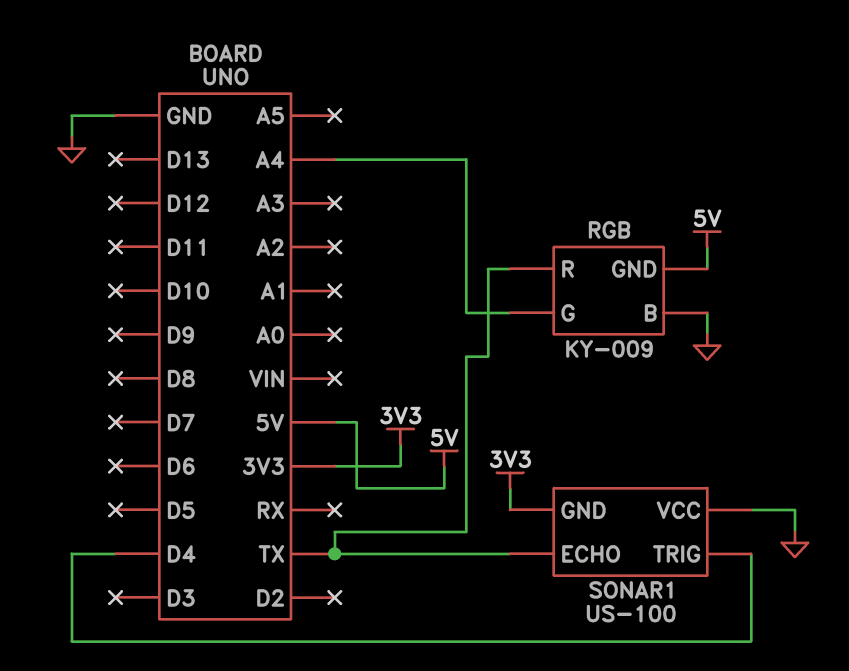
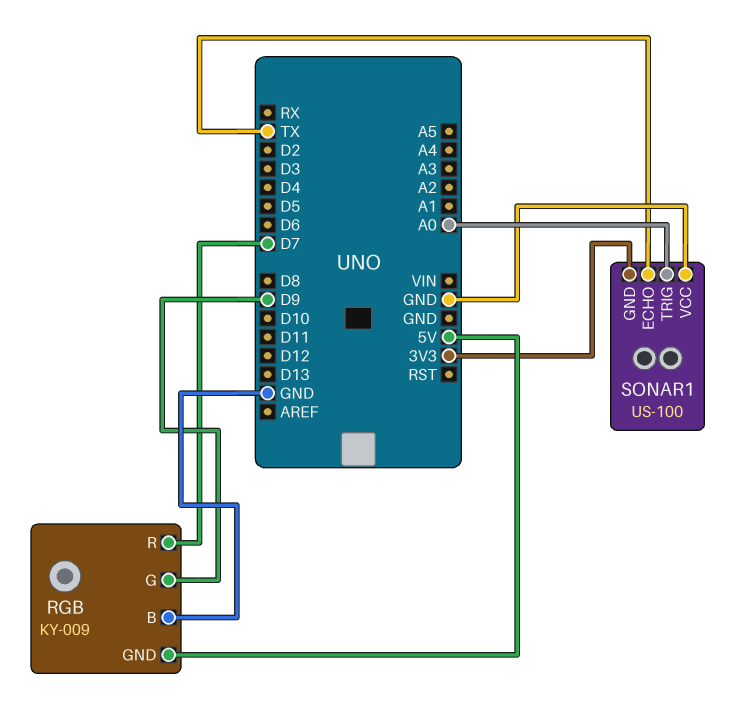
RGB pin G: A4 -> D9
RGB pin R: TX -> D7
SONAR1 pin TRIG: D4 -> A0

